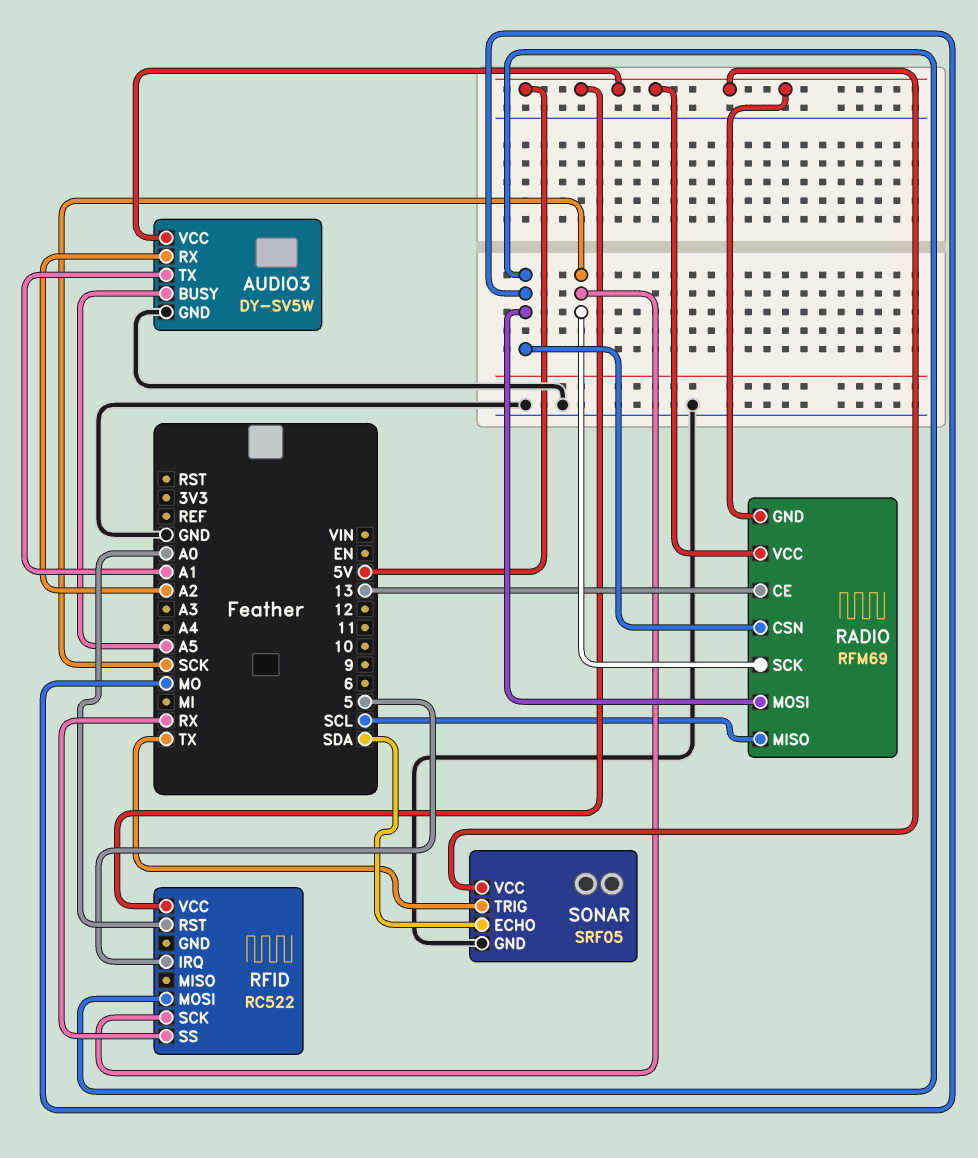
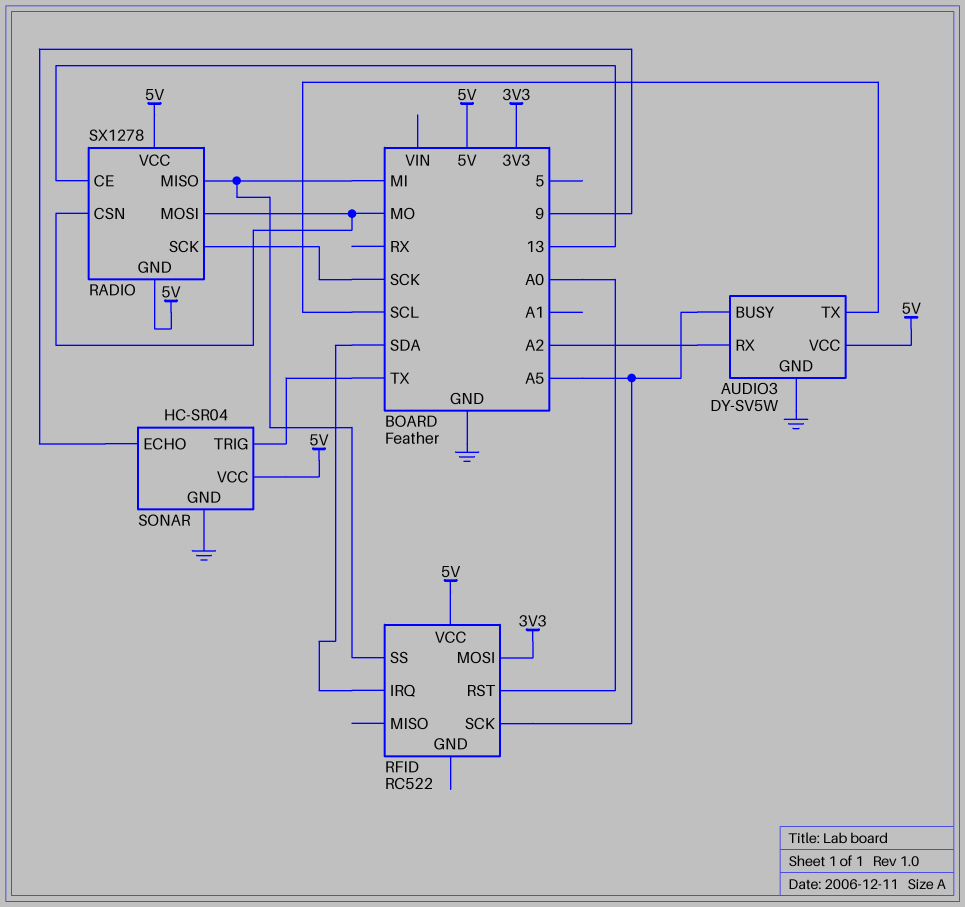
AUDIO3 pin TX: A1 -> SCL
RADIO: RFM69 -> SX1278
RADIO pin MISO: SCL -> MI
RFID pin IRQ: 5 -> SDA
RFID pin MOSI: MO -> 3V3
RFID pin SCK: SCK -> A5
RFID pin SS: RX -> MI
SONAR: SRF05 -> HC-SR04
SONAR pin ECHO: SDA -> 9

